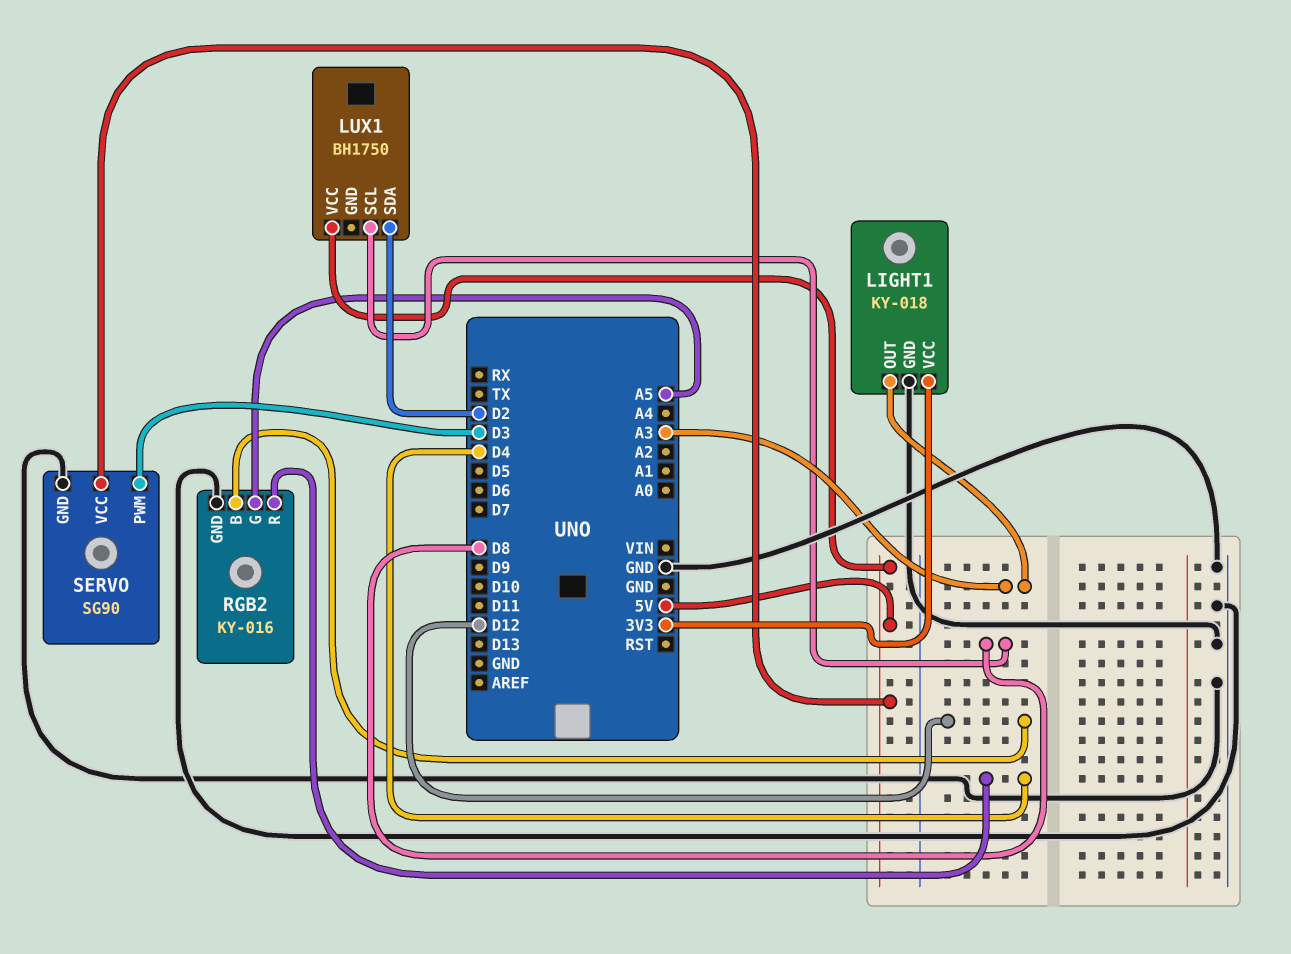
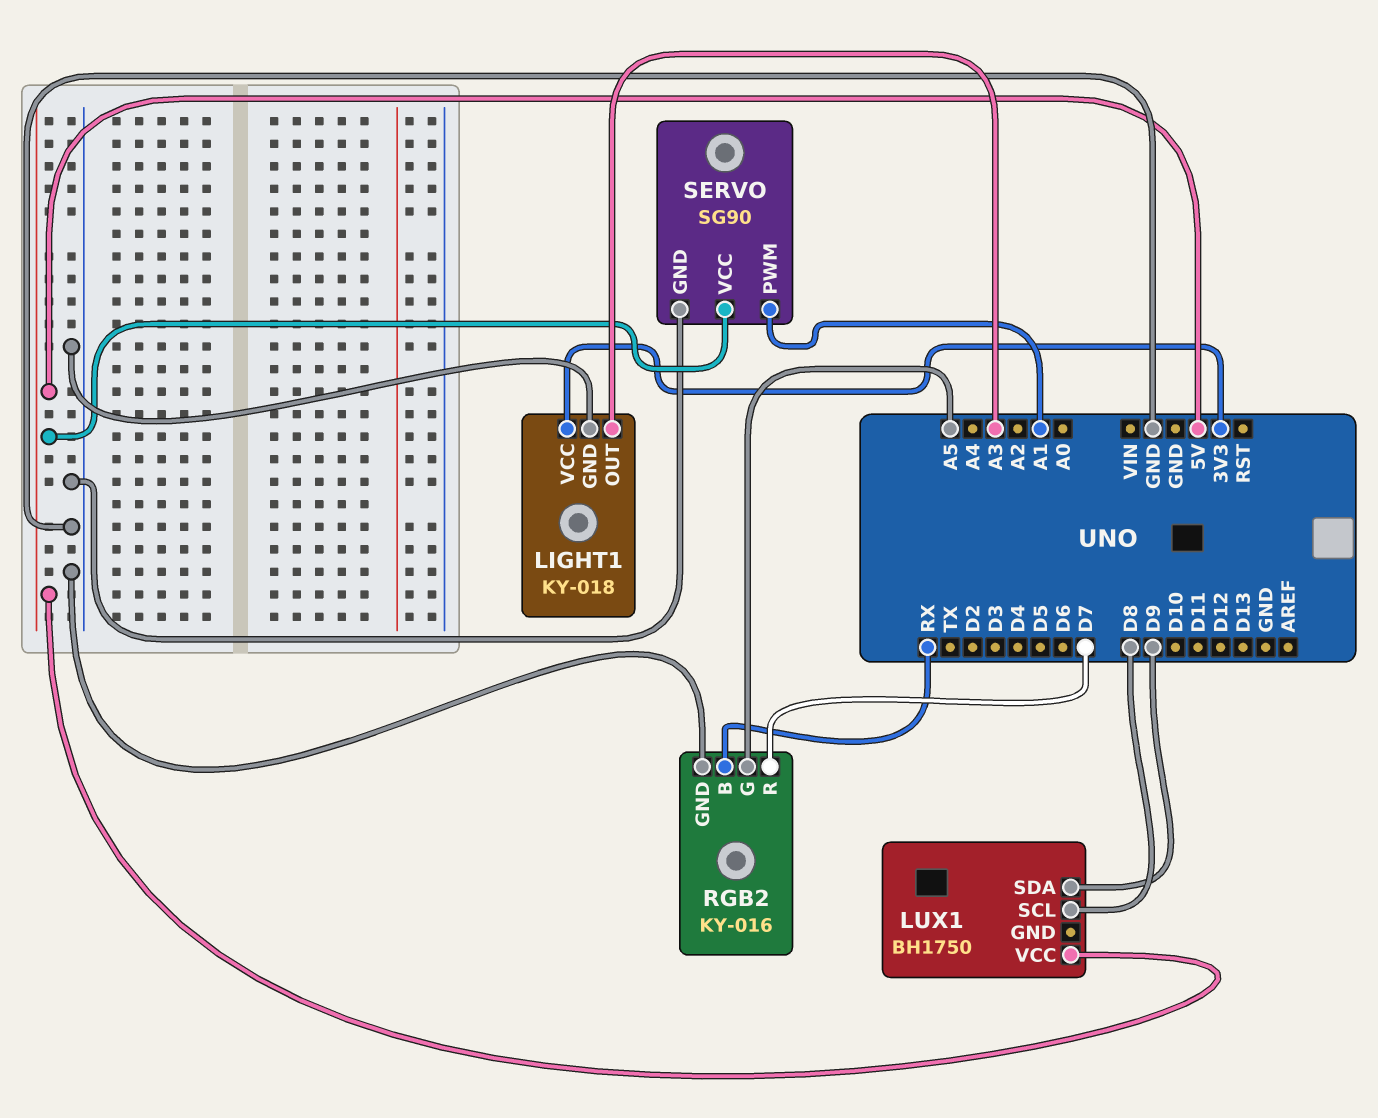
LUX1 pin SDA: D2 -> D9
RGB2 pin B: D12 -> RX
RGB2 pin R: D4 -> D7
SERVO pin PWM: D3 -> A1

